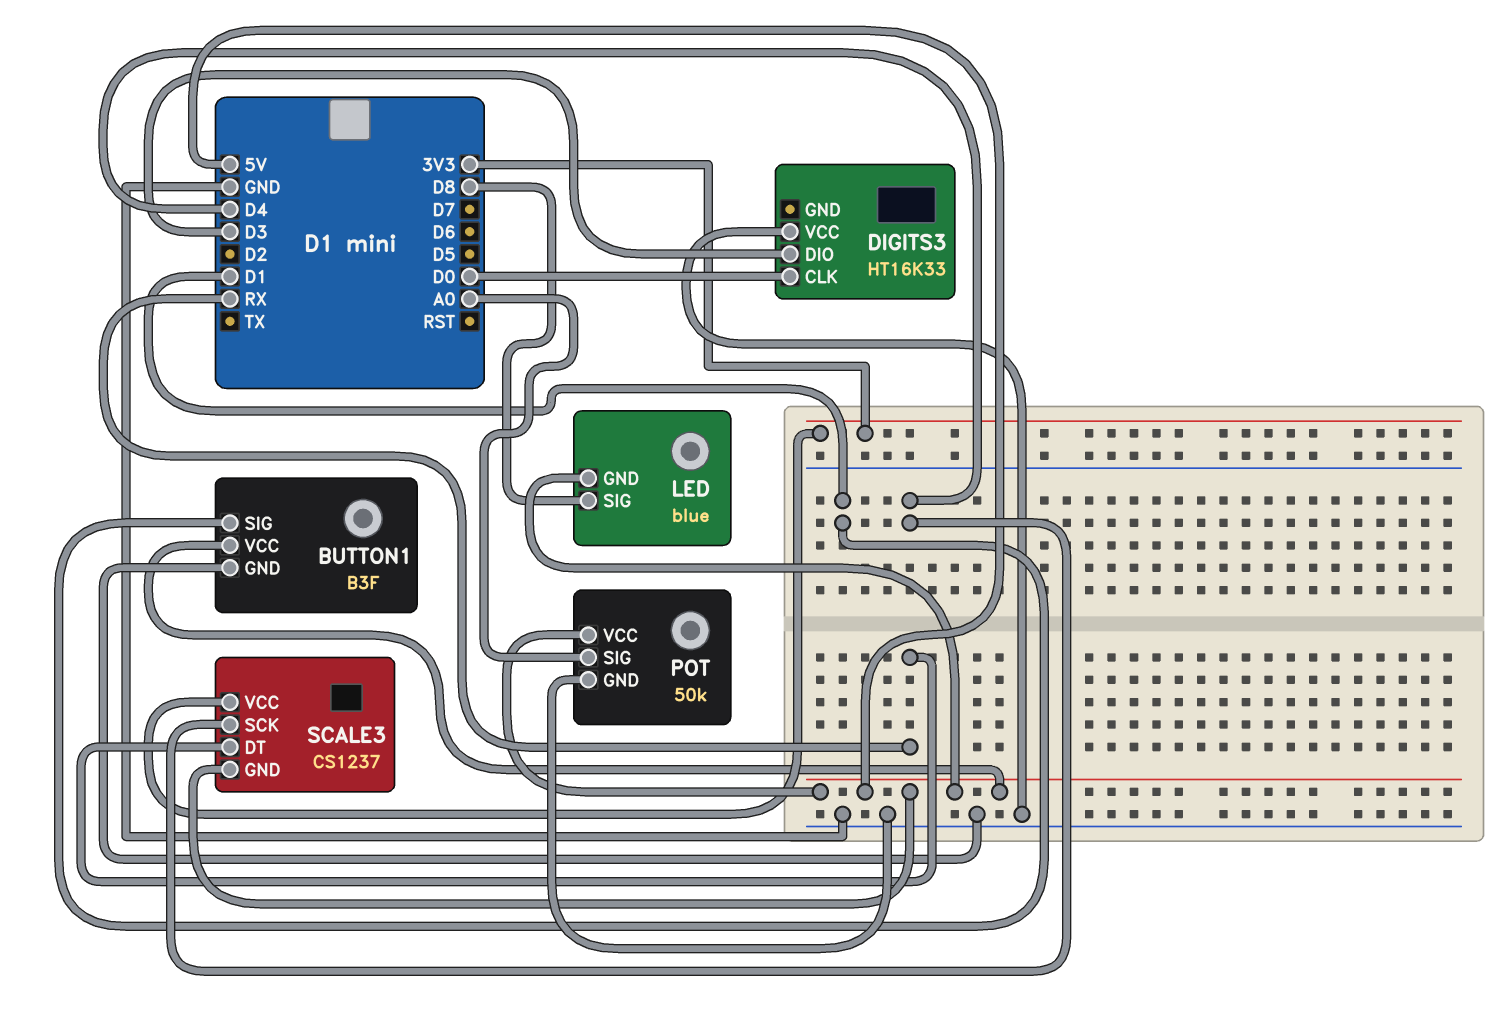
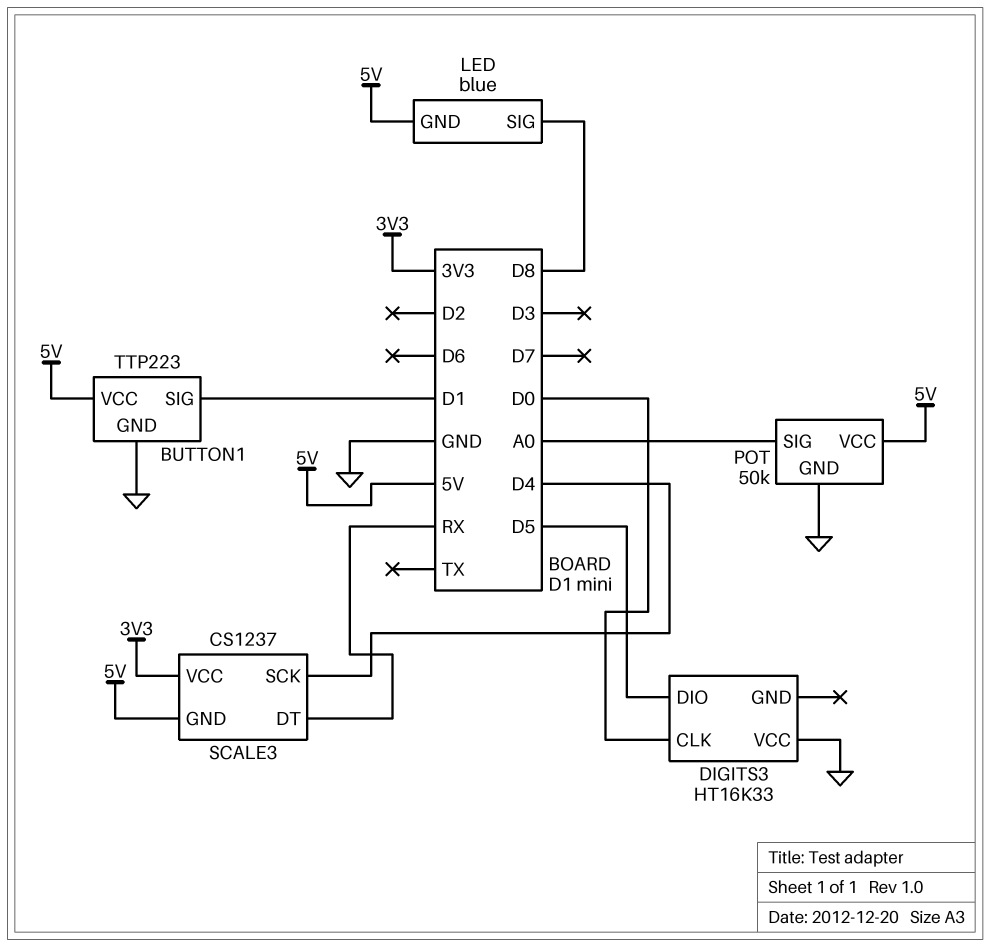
BUTTON1: B3F -> TTP223
DIGITS3 pin DIO: D3 -> D5

